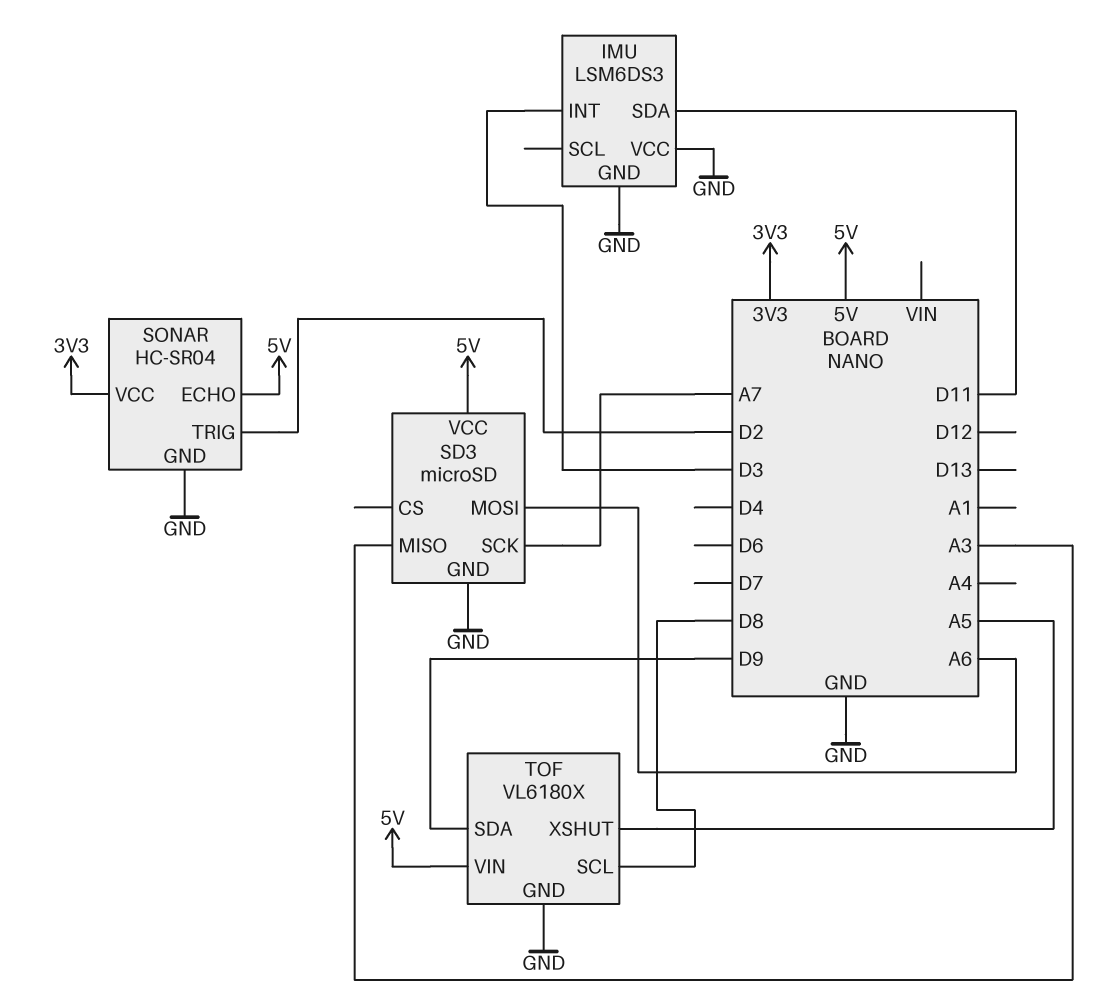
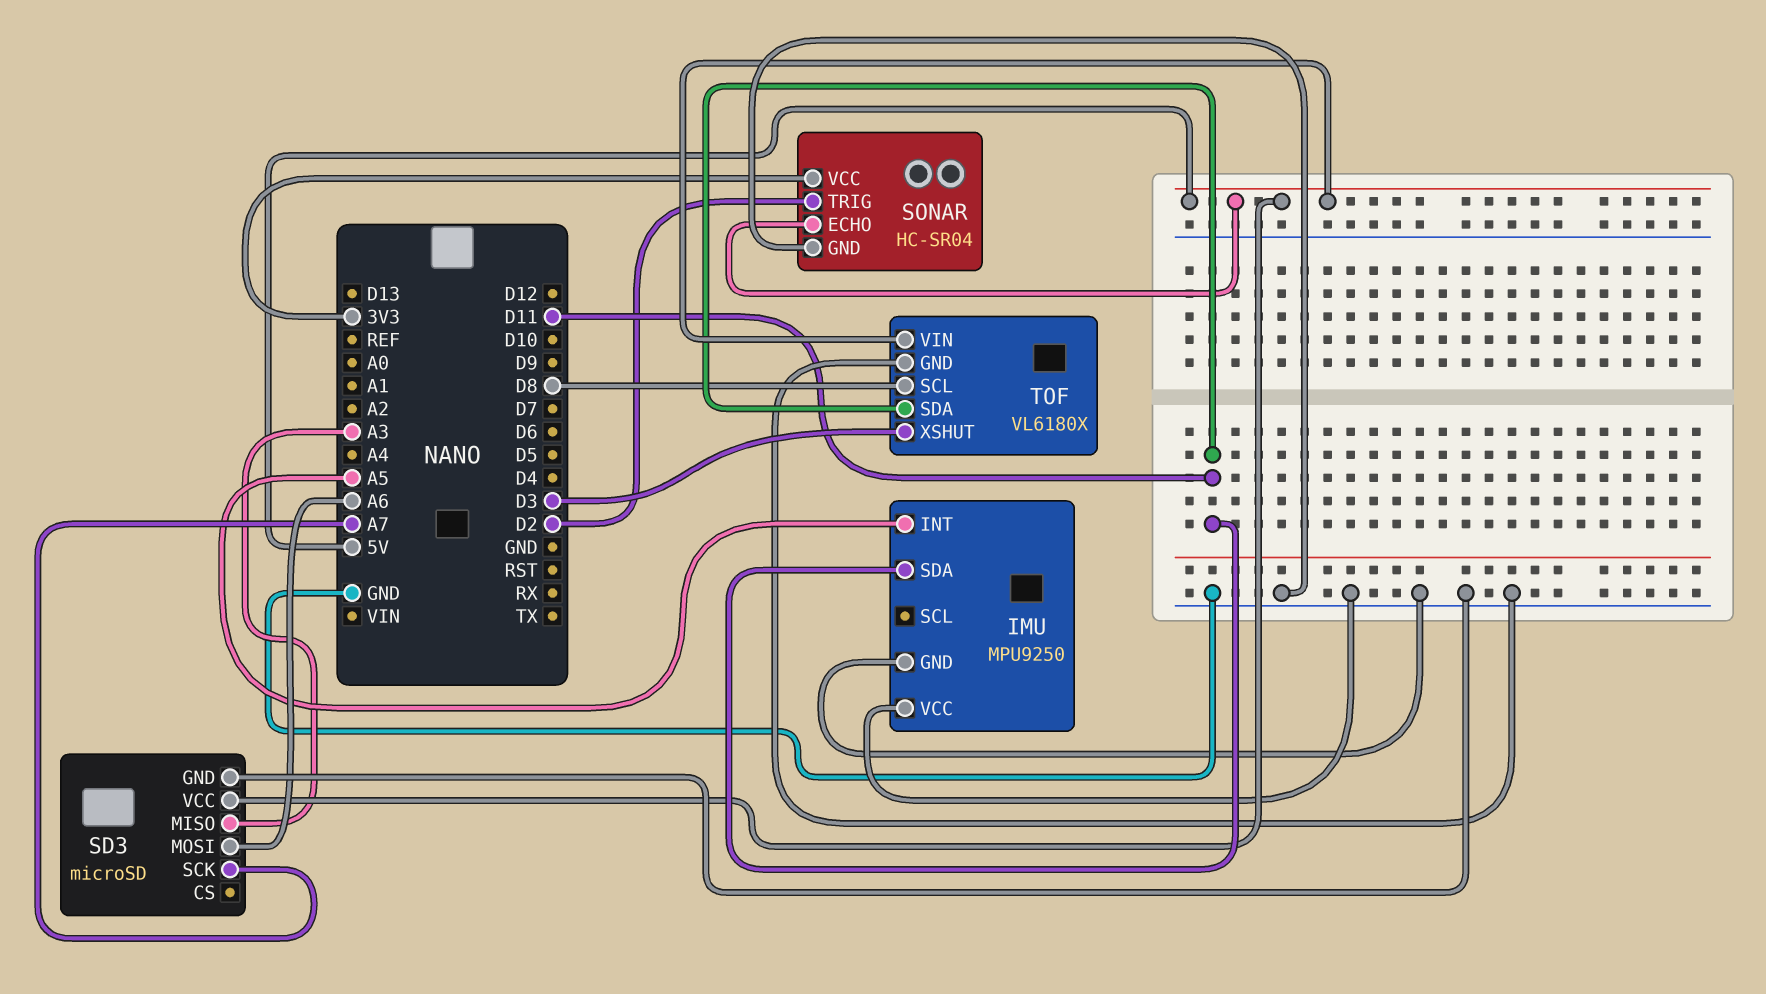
IMU: LSM6DS3 -> MPU9250
IMU pin INT: D3 -> A5
TOF pin SDA: D9 -> D11
TOF pin XSHUT: A5 -> D3

